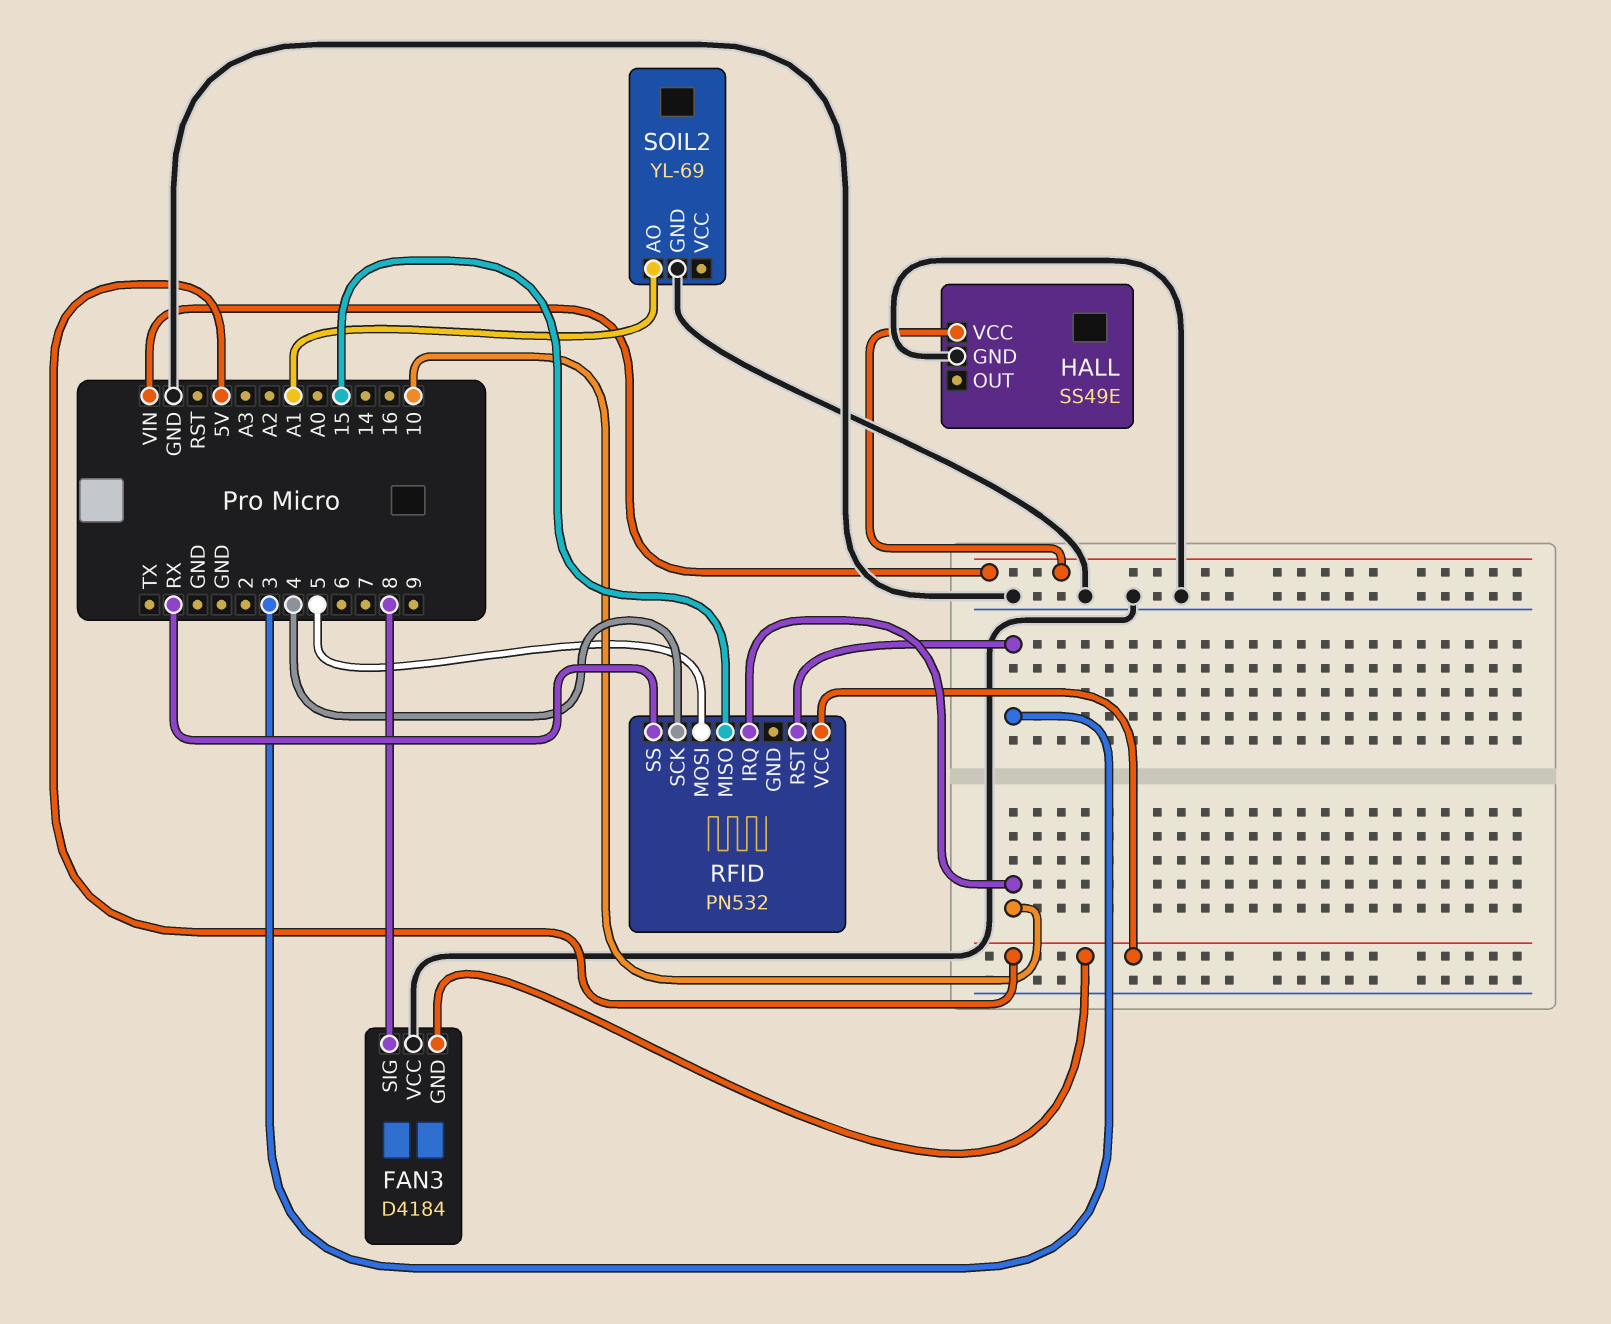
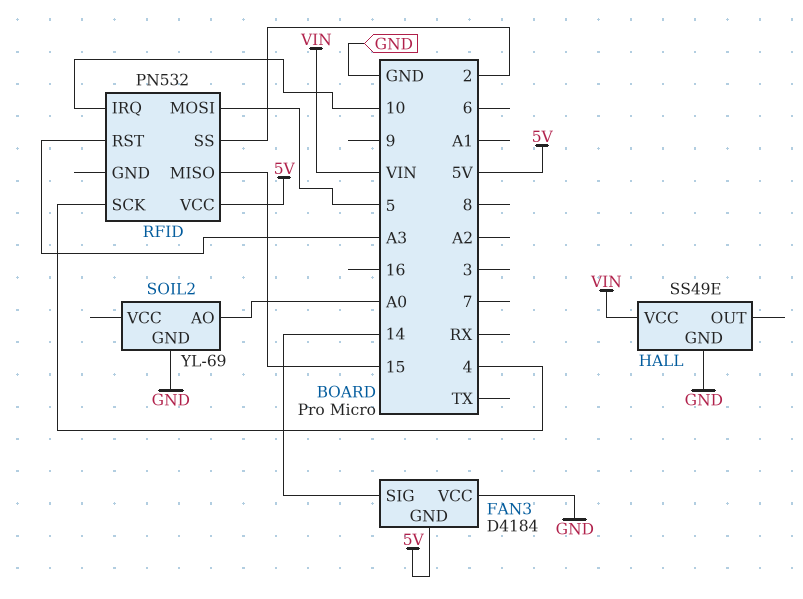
FAN3 pin SIG: 8 -> 14
RFID pin RST: 3 -> A3
RFID pin SS: RX -> 2
SOIL2 pin AO: A1 -> A0

